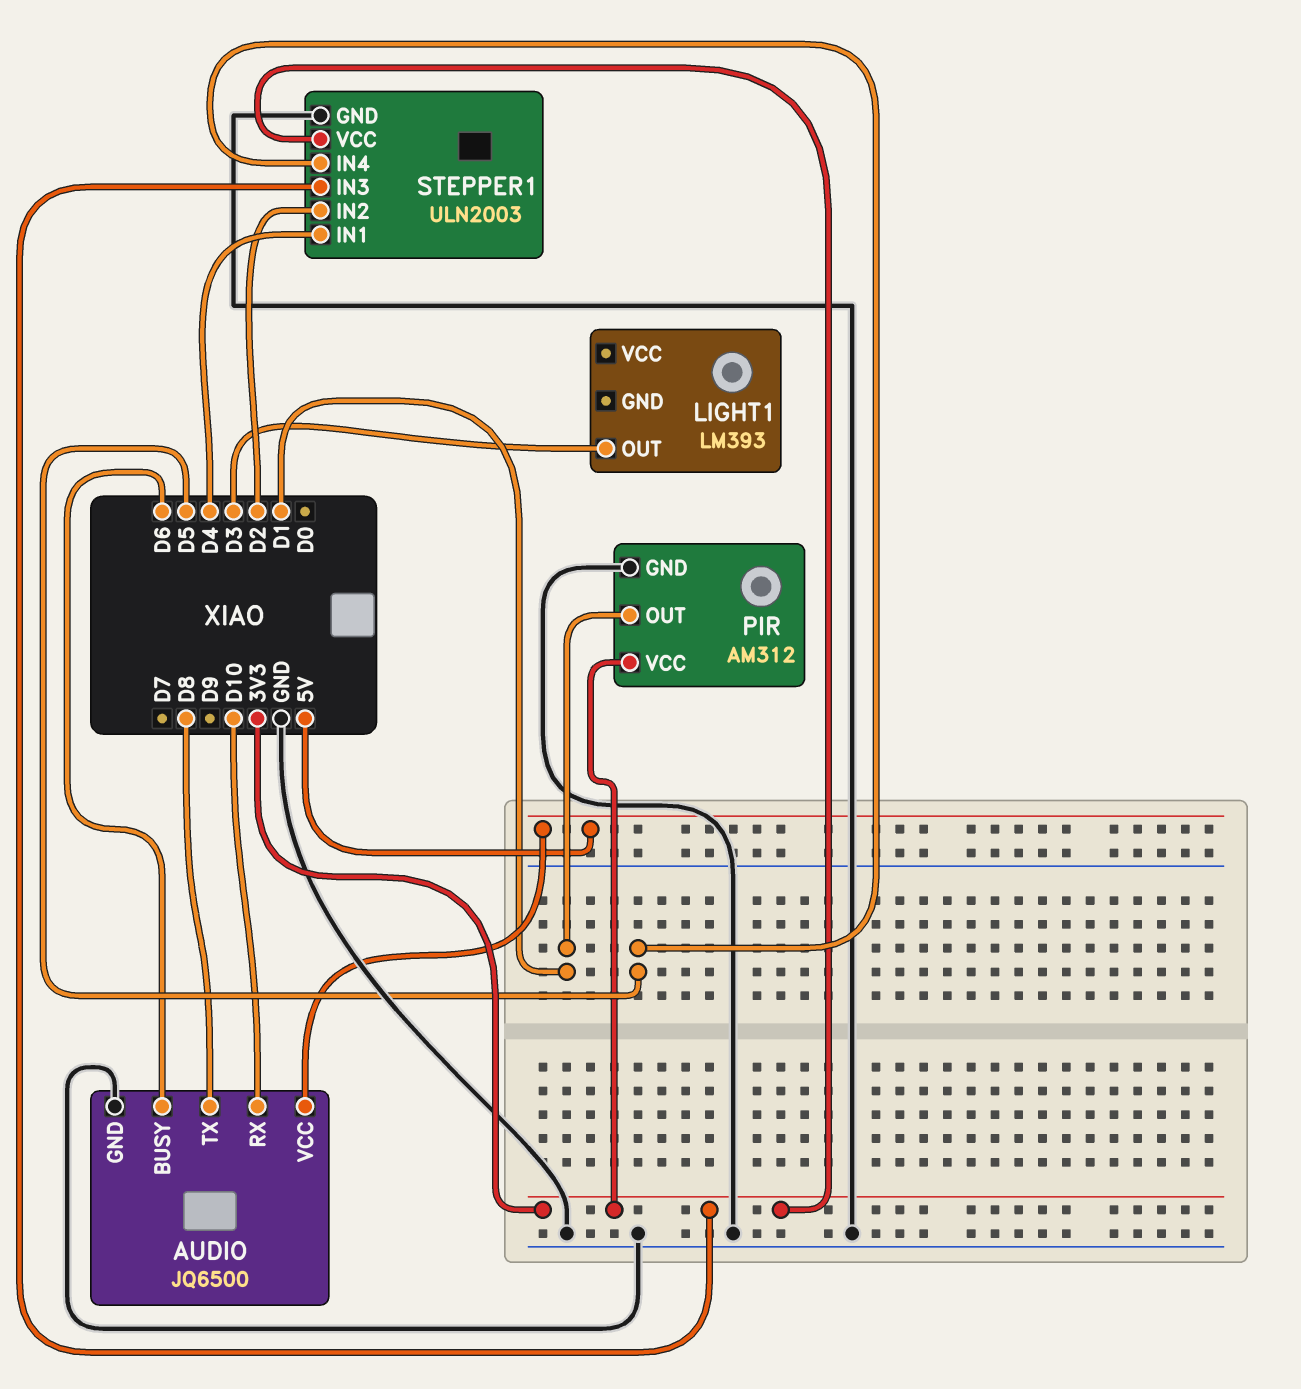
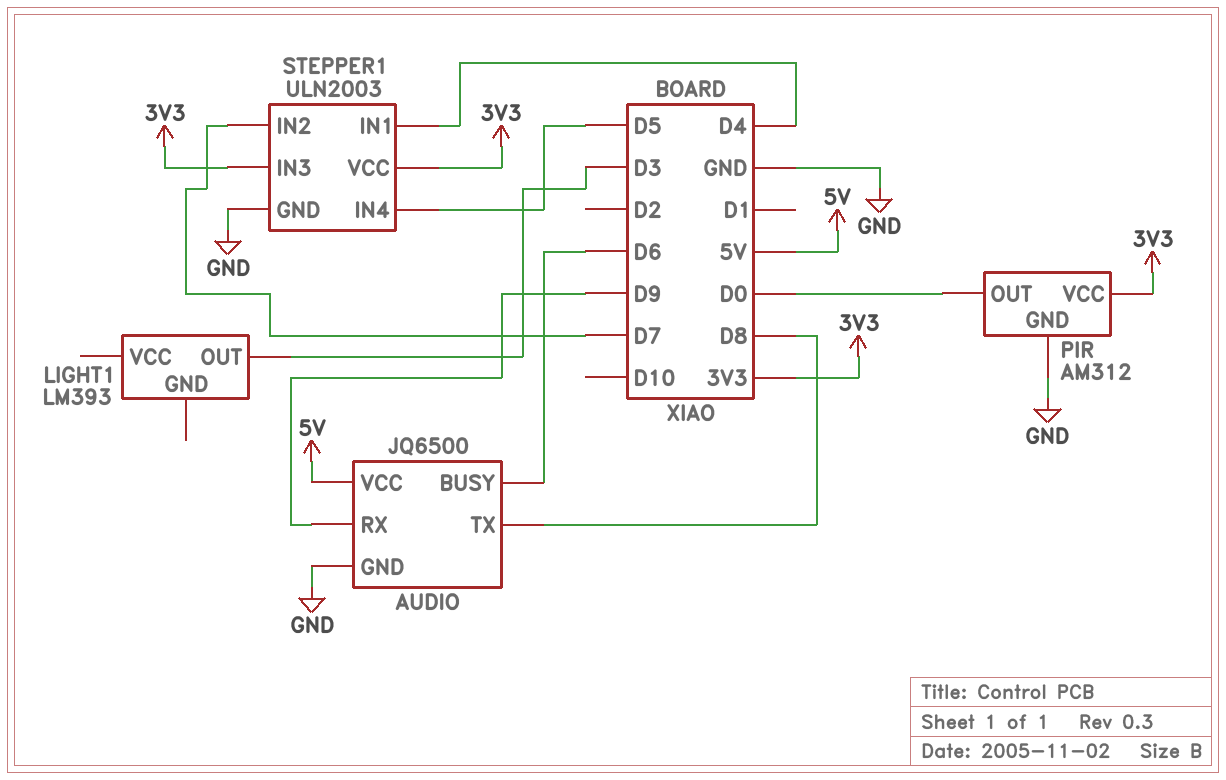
AUDIO pin RX: D10 -> D9
PIR pin OUT: D1 -> D0
STEPPER1 pin IN2: D2 -> D7

